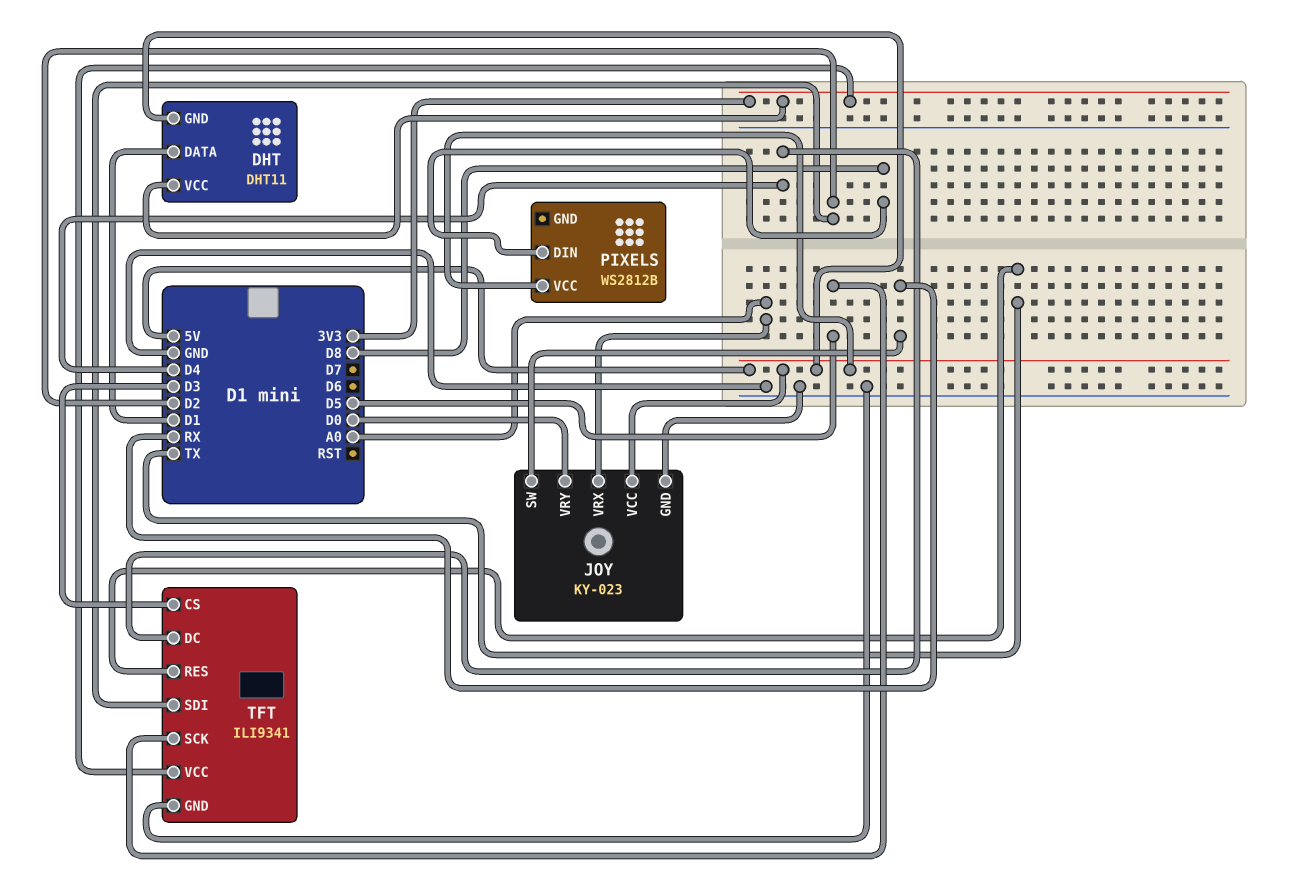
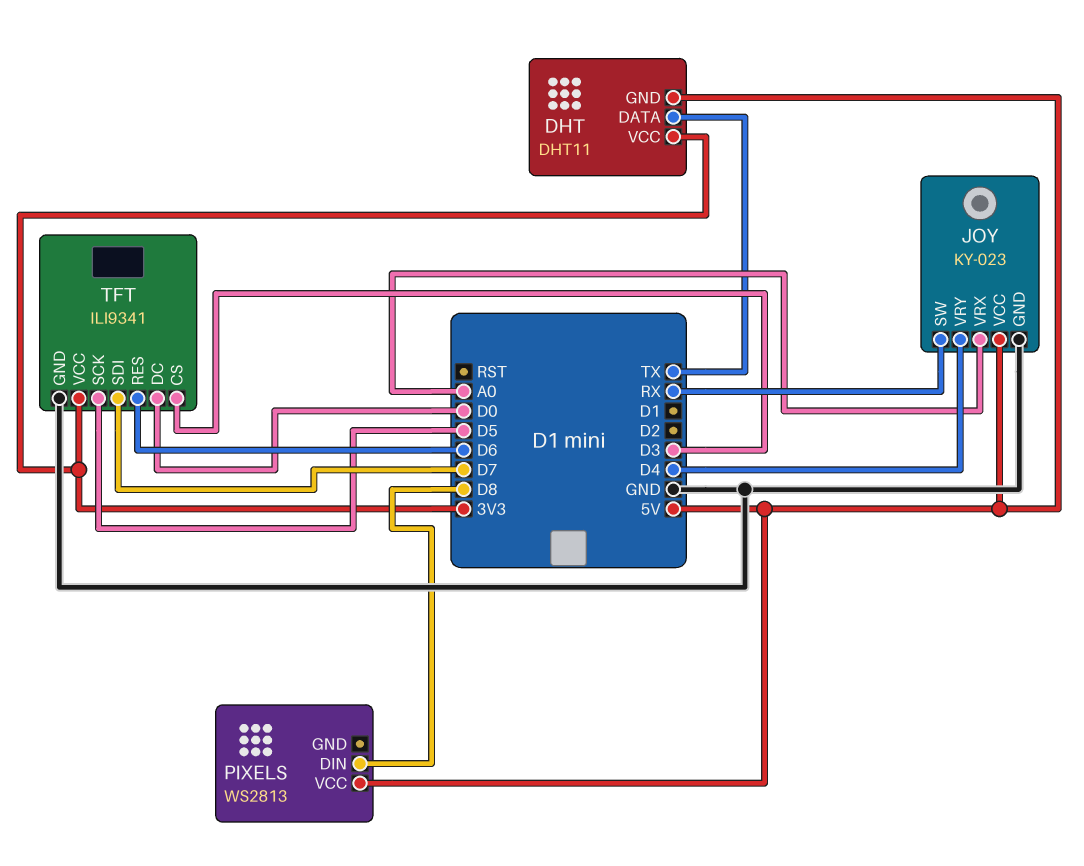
DHT pin DATA: D1 -> TX
JOY pin VRY: D0 -> D4
PIXELS: WS2812B -> WS2813
TFT pin DC: D4 -> D0
TFT pin RES: TX -> D6
TFT pin SDI: D2 -> D7

